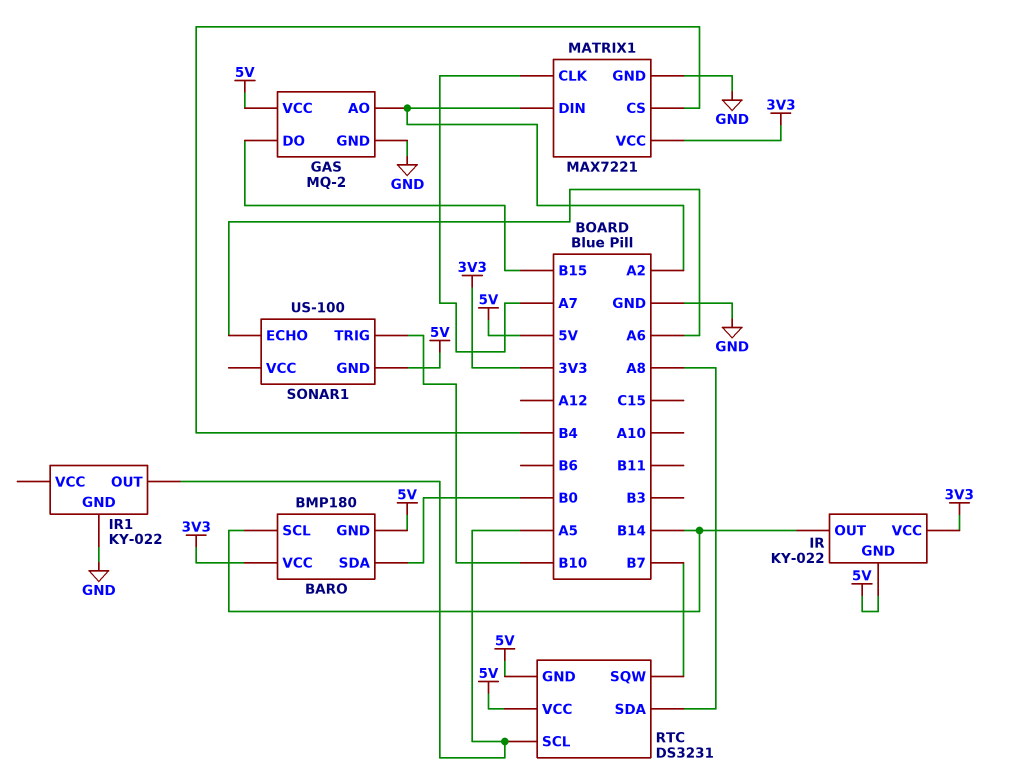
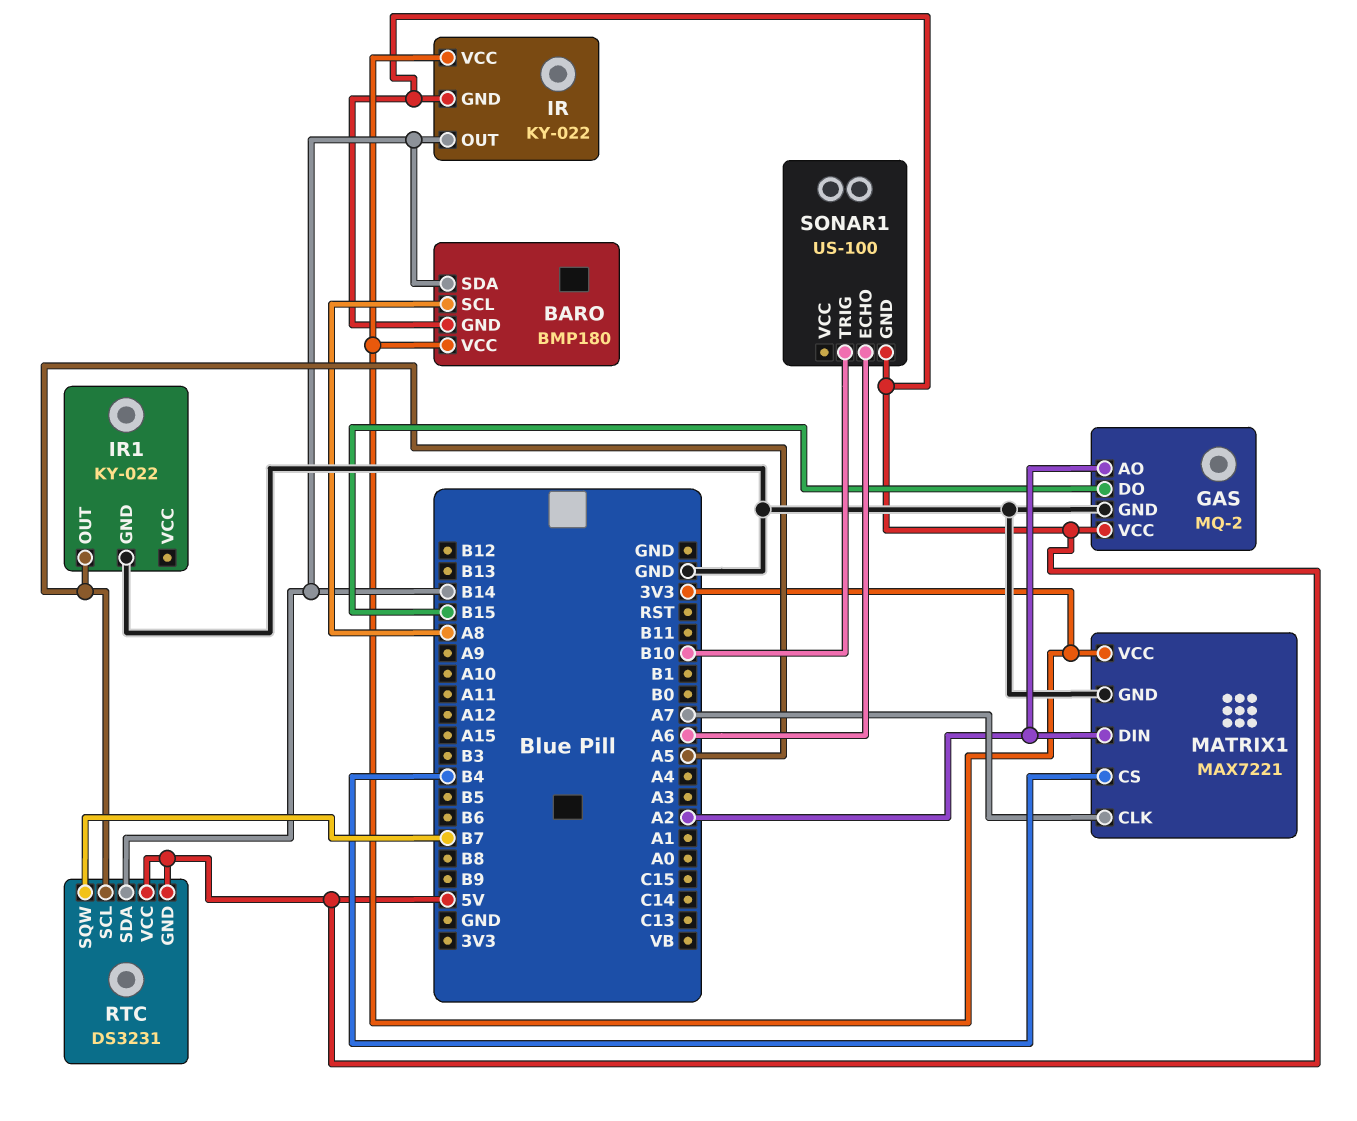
BARO pin SCL: B14 -> A8
BARO pin SDA: B0 -> B14
RTC pin SDA: A8 -> B14

